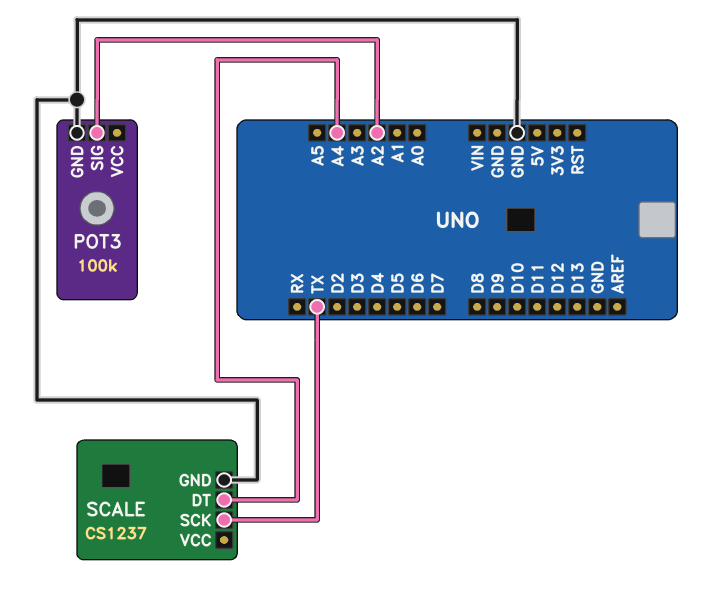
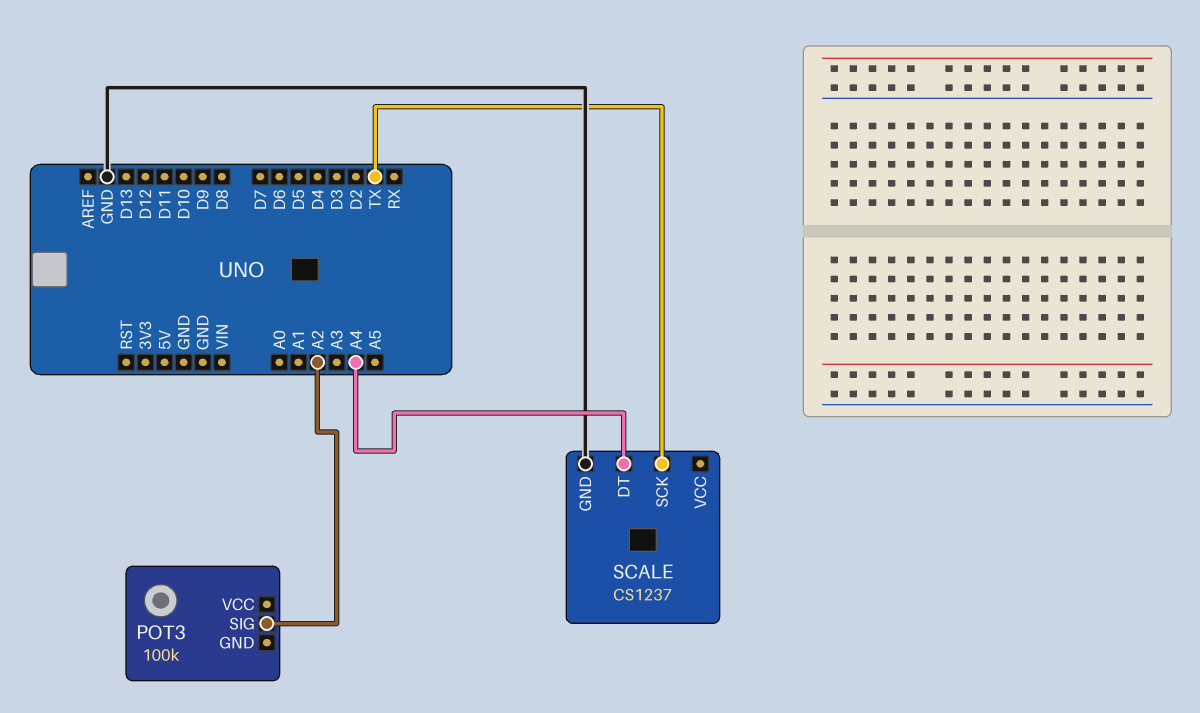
POT3 pin GND: GND -> none

